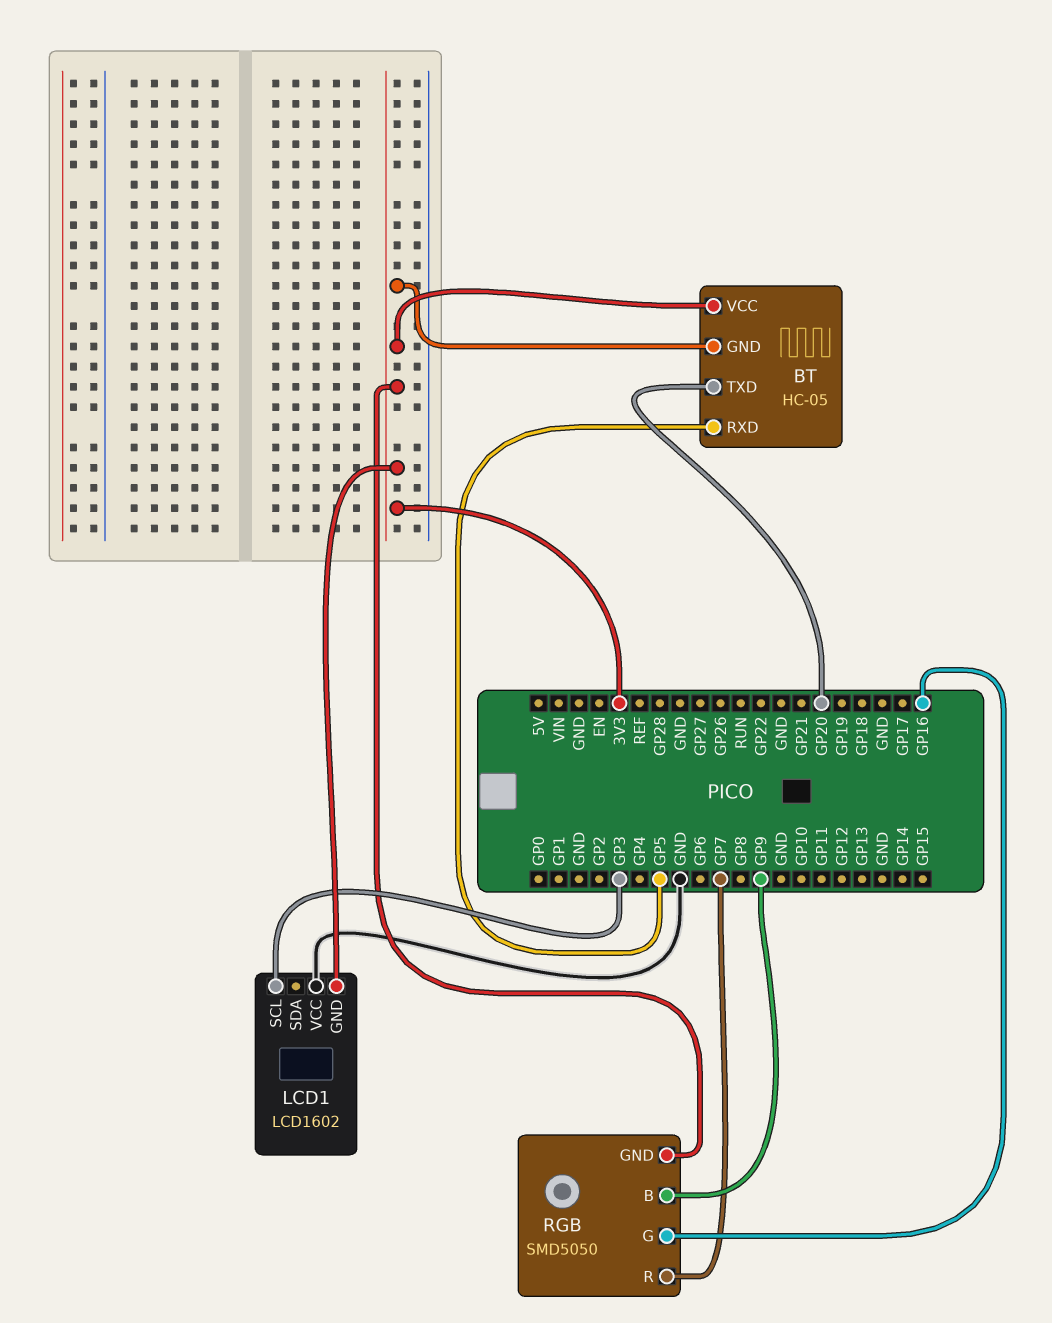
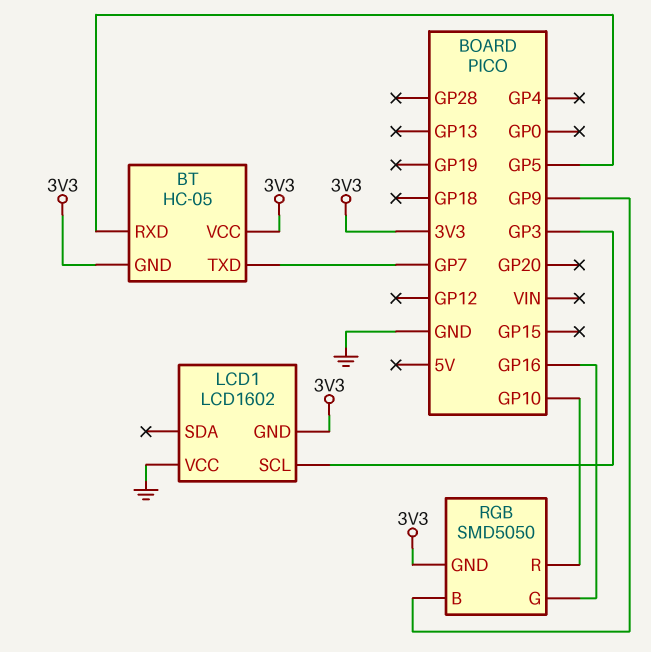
BT pin TXD: GP20 -> GP7
RGB pin R: GP7 -> GP10

